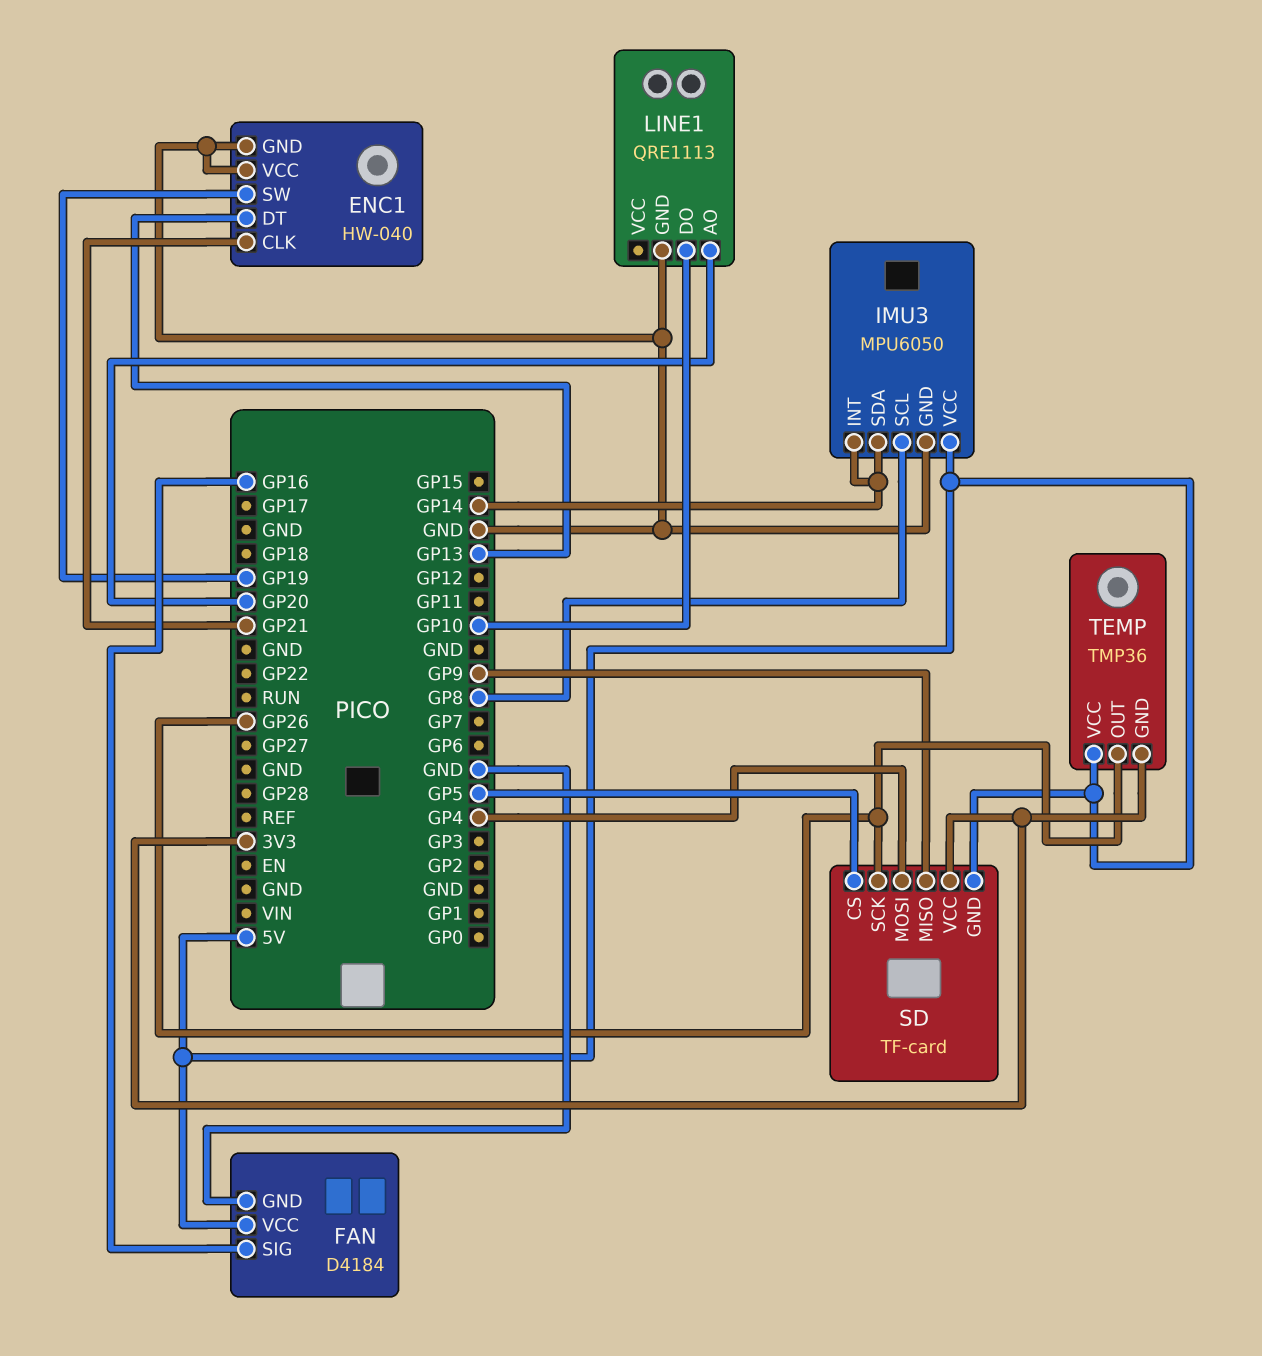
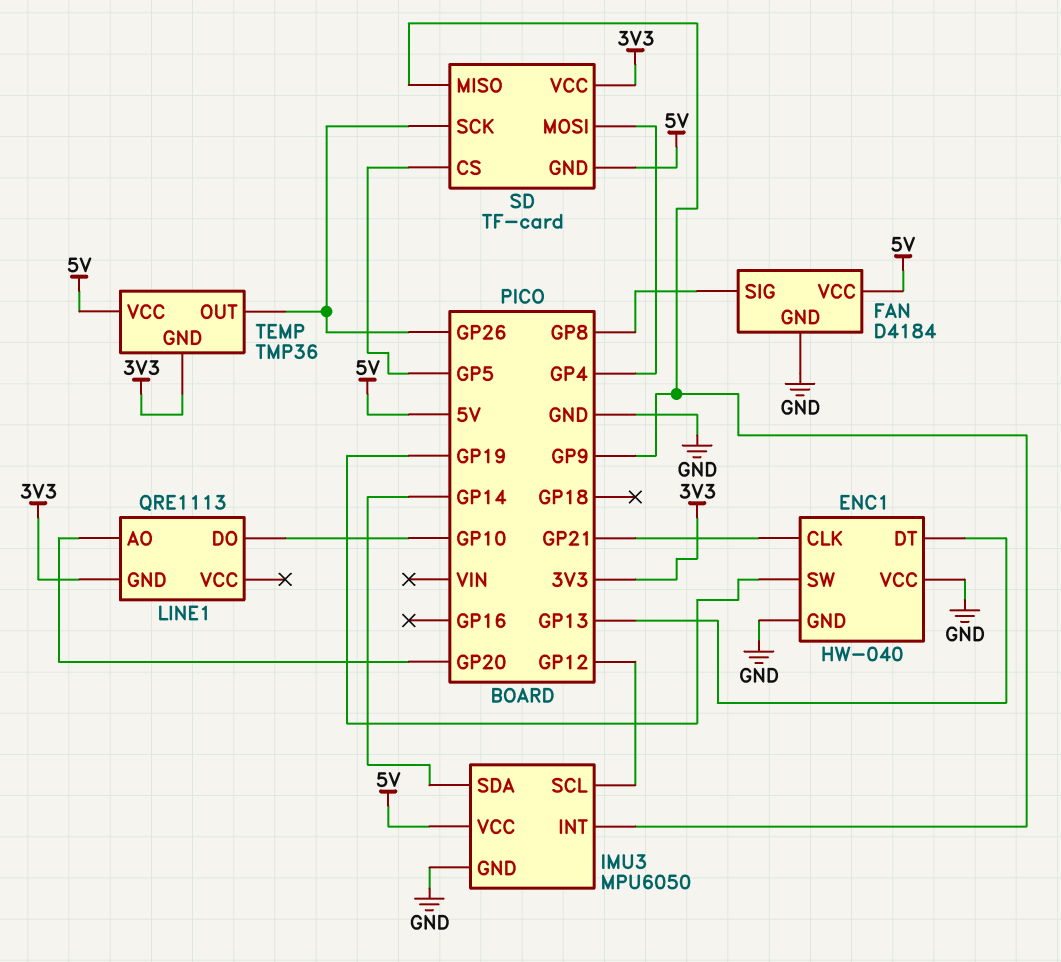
FAN pin SIG: GP16 -> GP8
IMU3 pin INT: GP14 -> GP9
IMU3 pin SCL: GP8 -> GP12
LINE1 pin GND: GND -> 3V3

